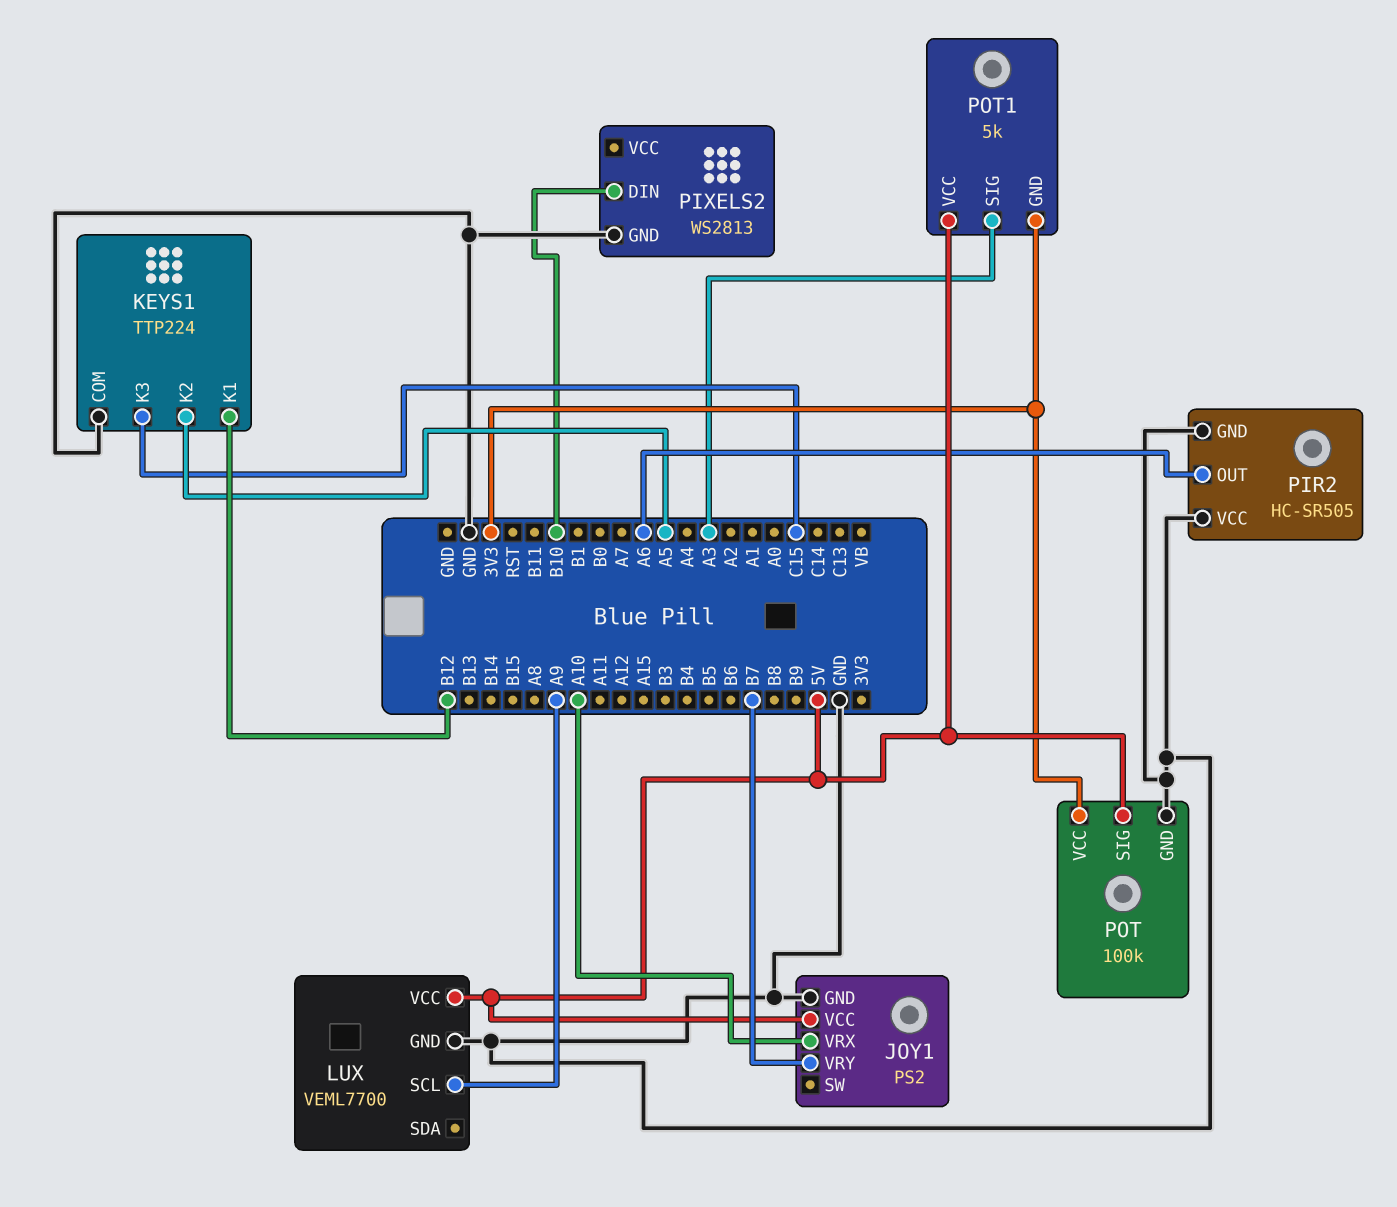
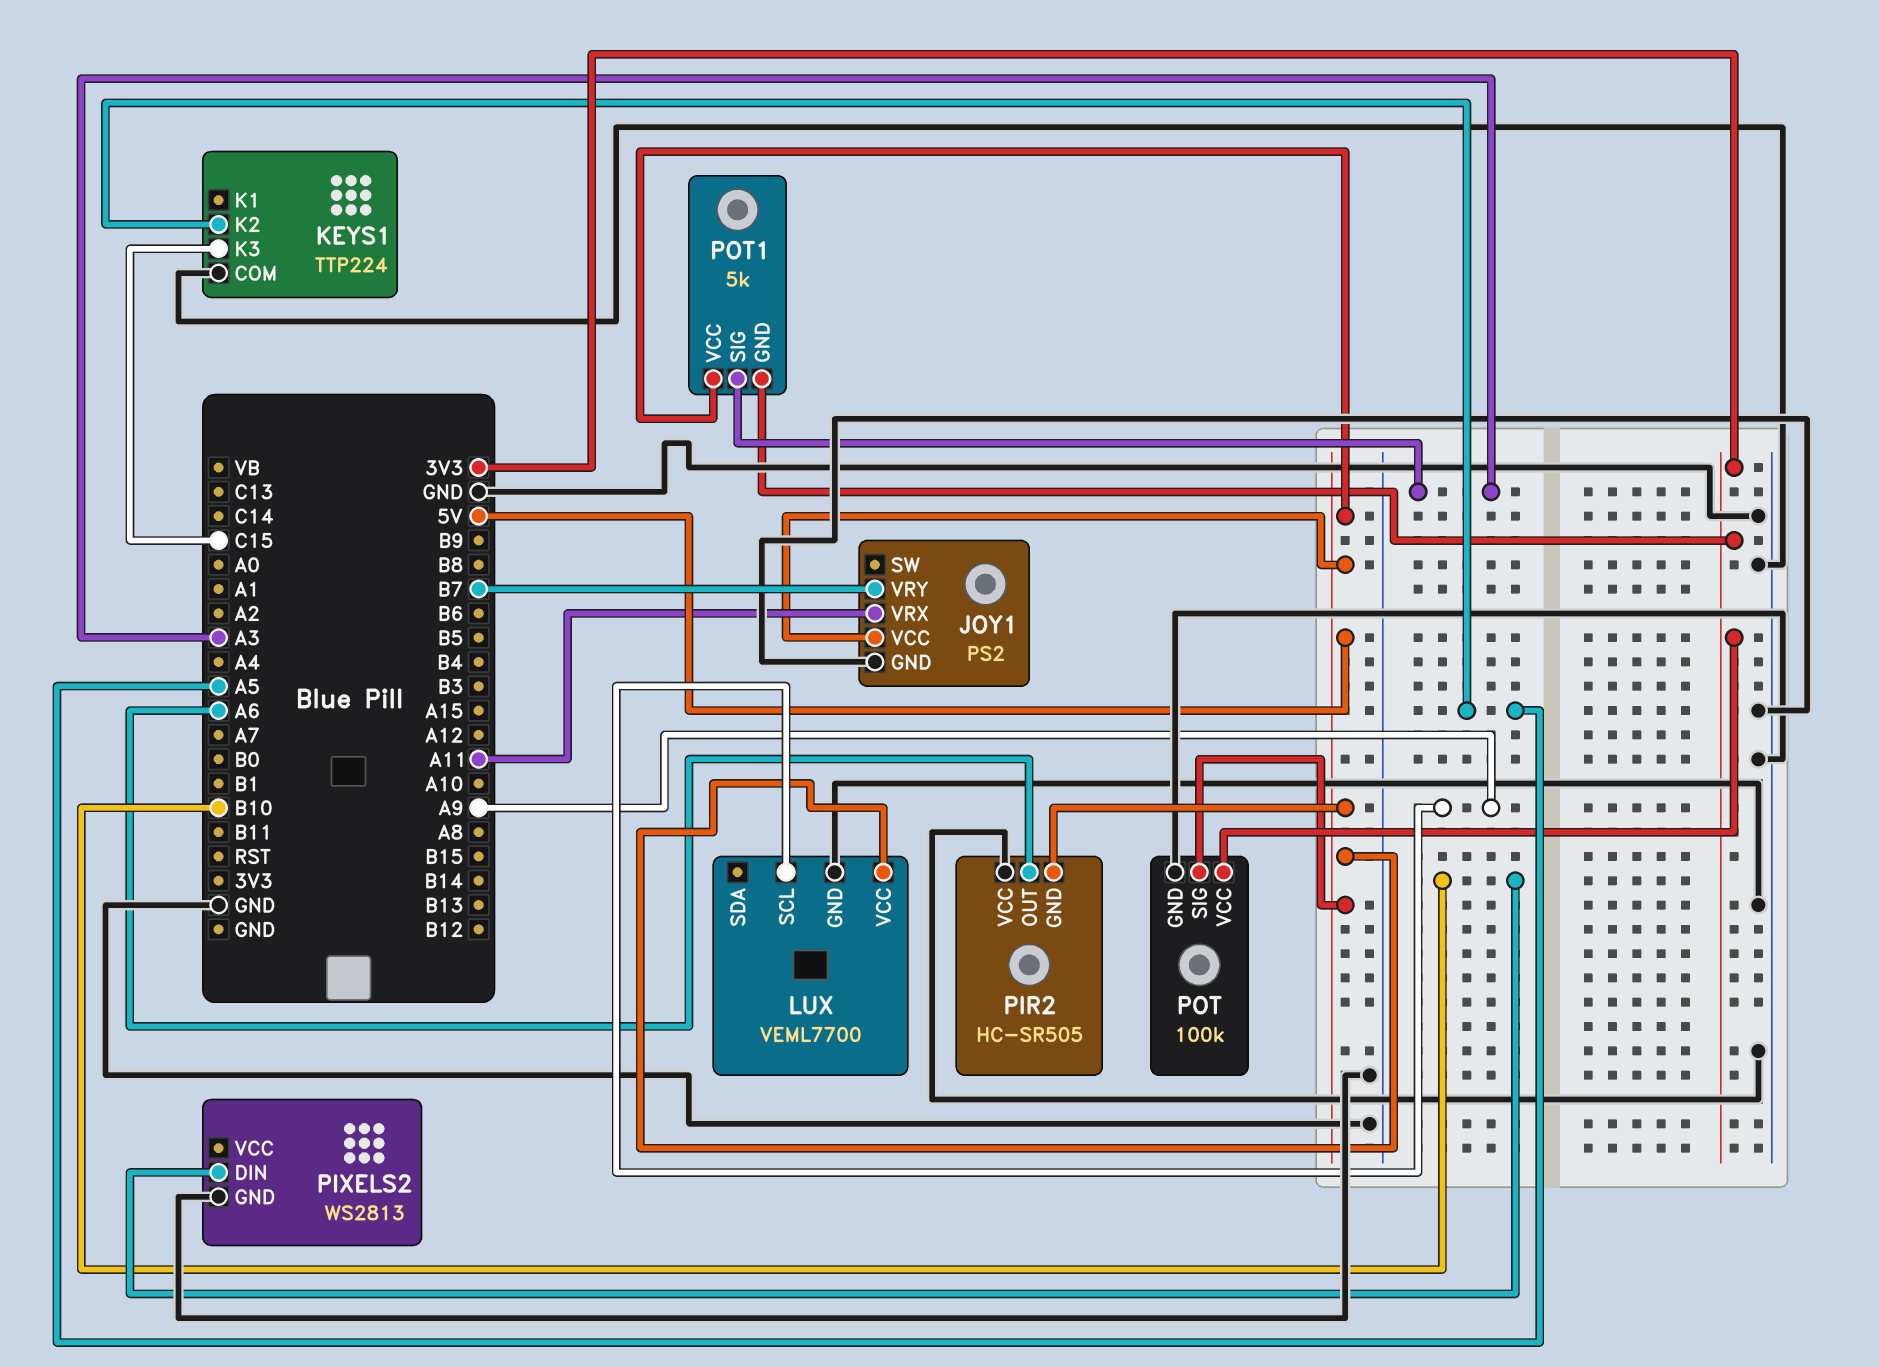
JOY1 pin VRX: A10 -> A11
KEYS1 pin K1: B12 -> none
PIR2 pin GND: GND -> 5V

